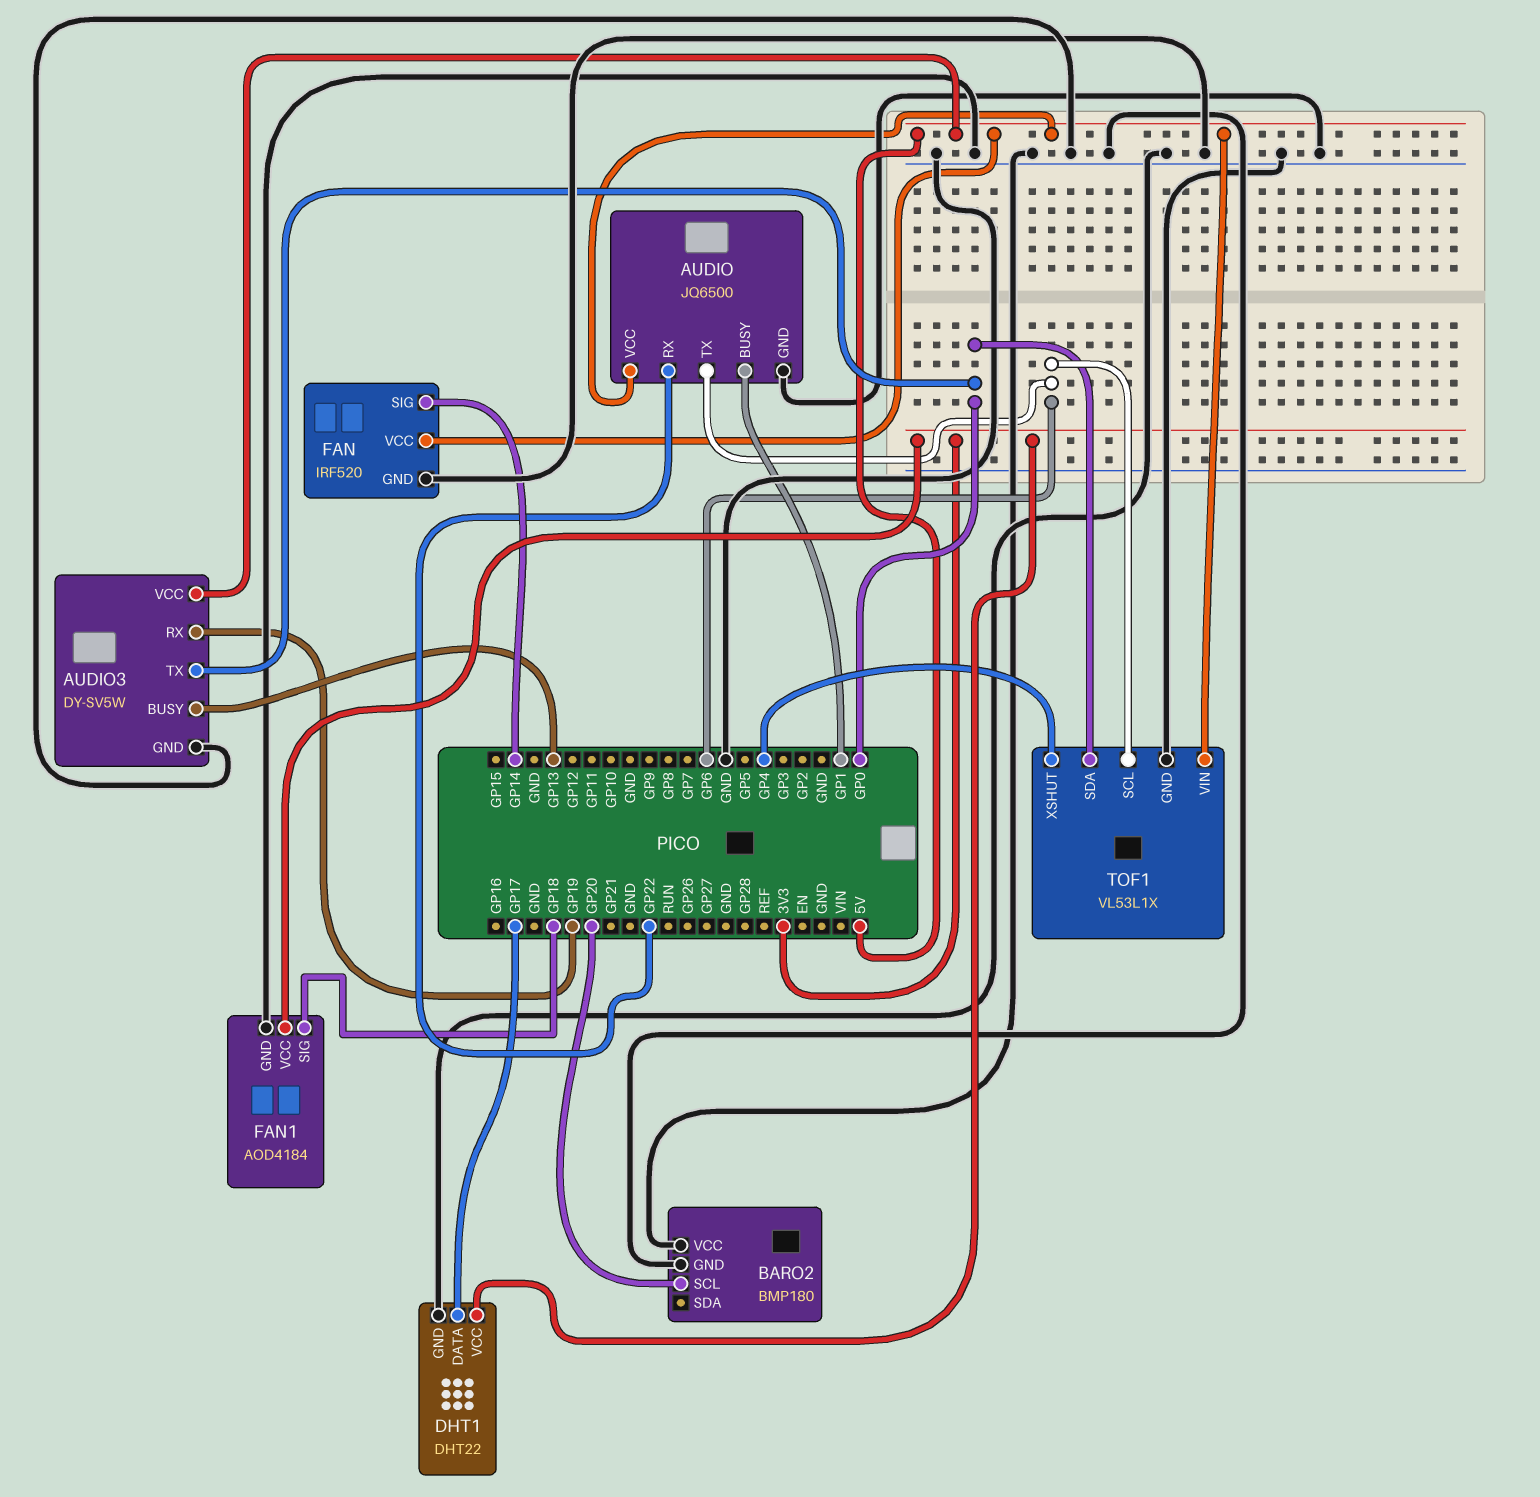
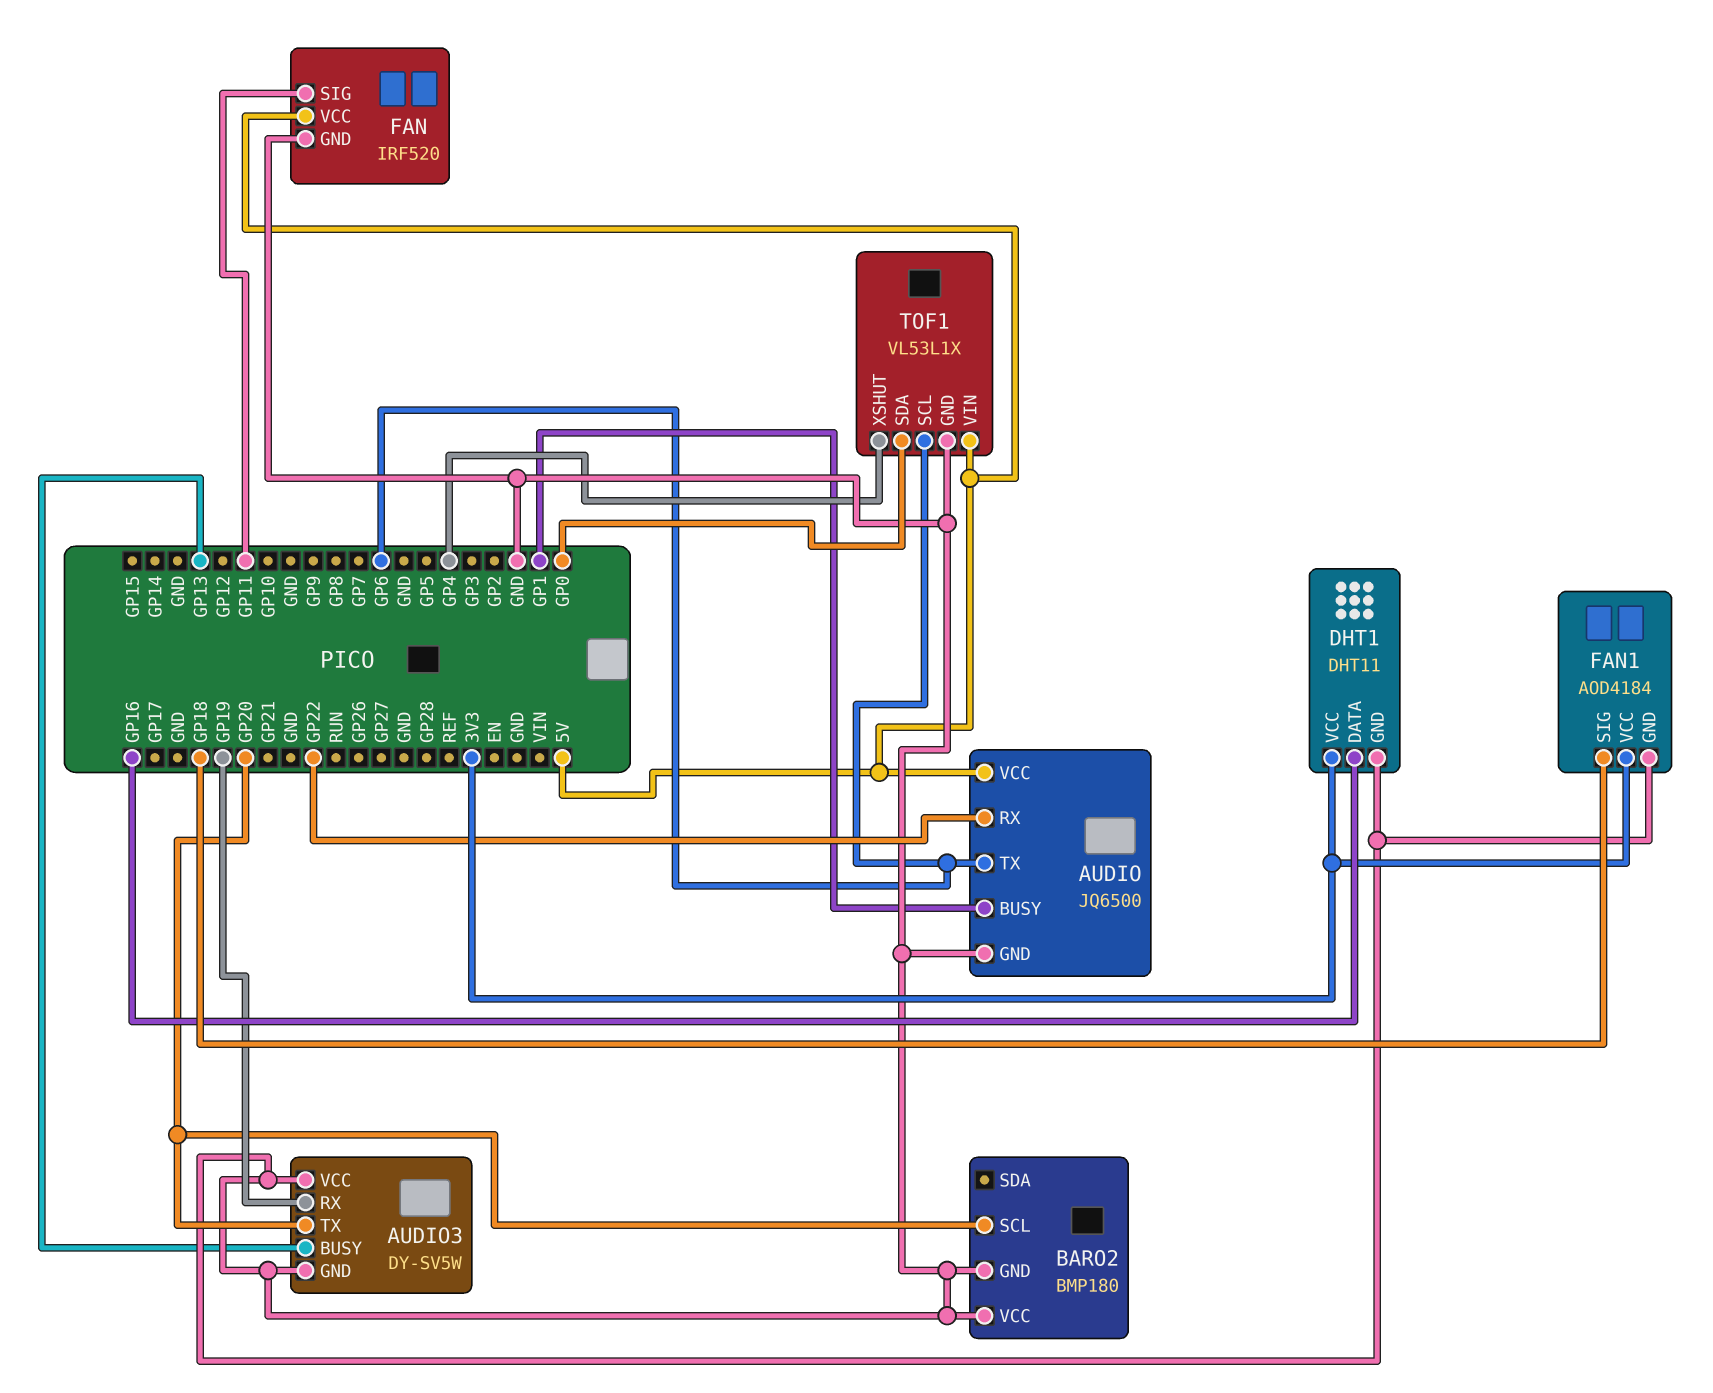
AUDIO3 pin TX: GP0 -> GP20
AUDIO3 pin VCC: 5V -> GND
DHT1: DHT22 -> DHT11
DHT1 pin DATA: GP17 -> GP16
FAN pin SIG: GP14 -> GP11

